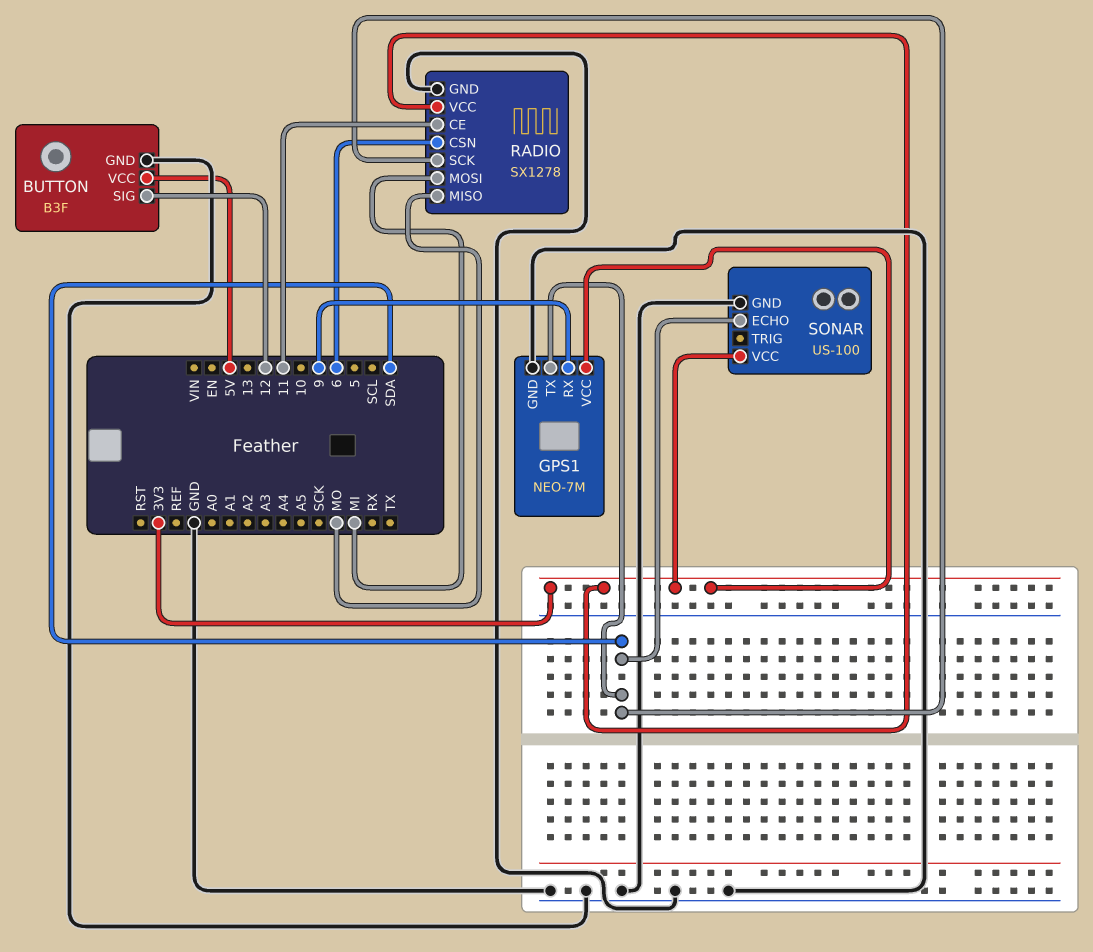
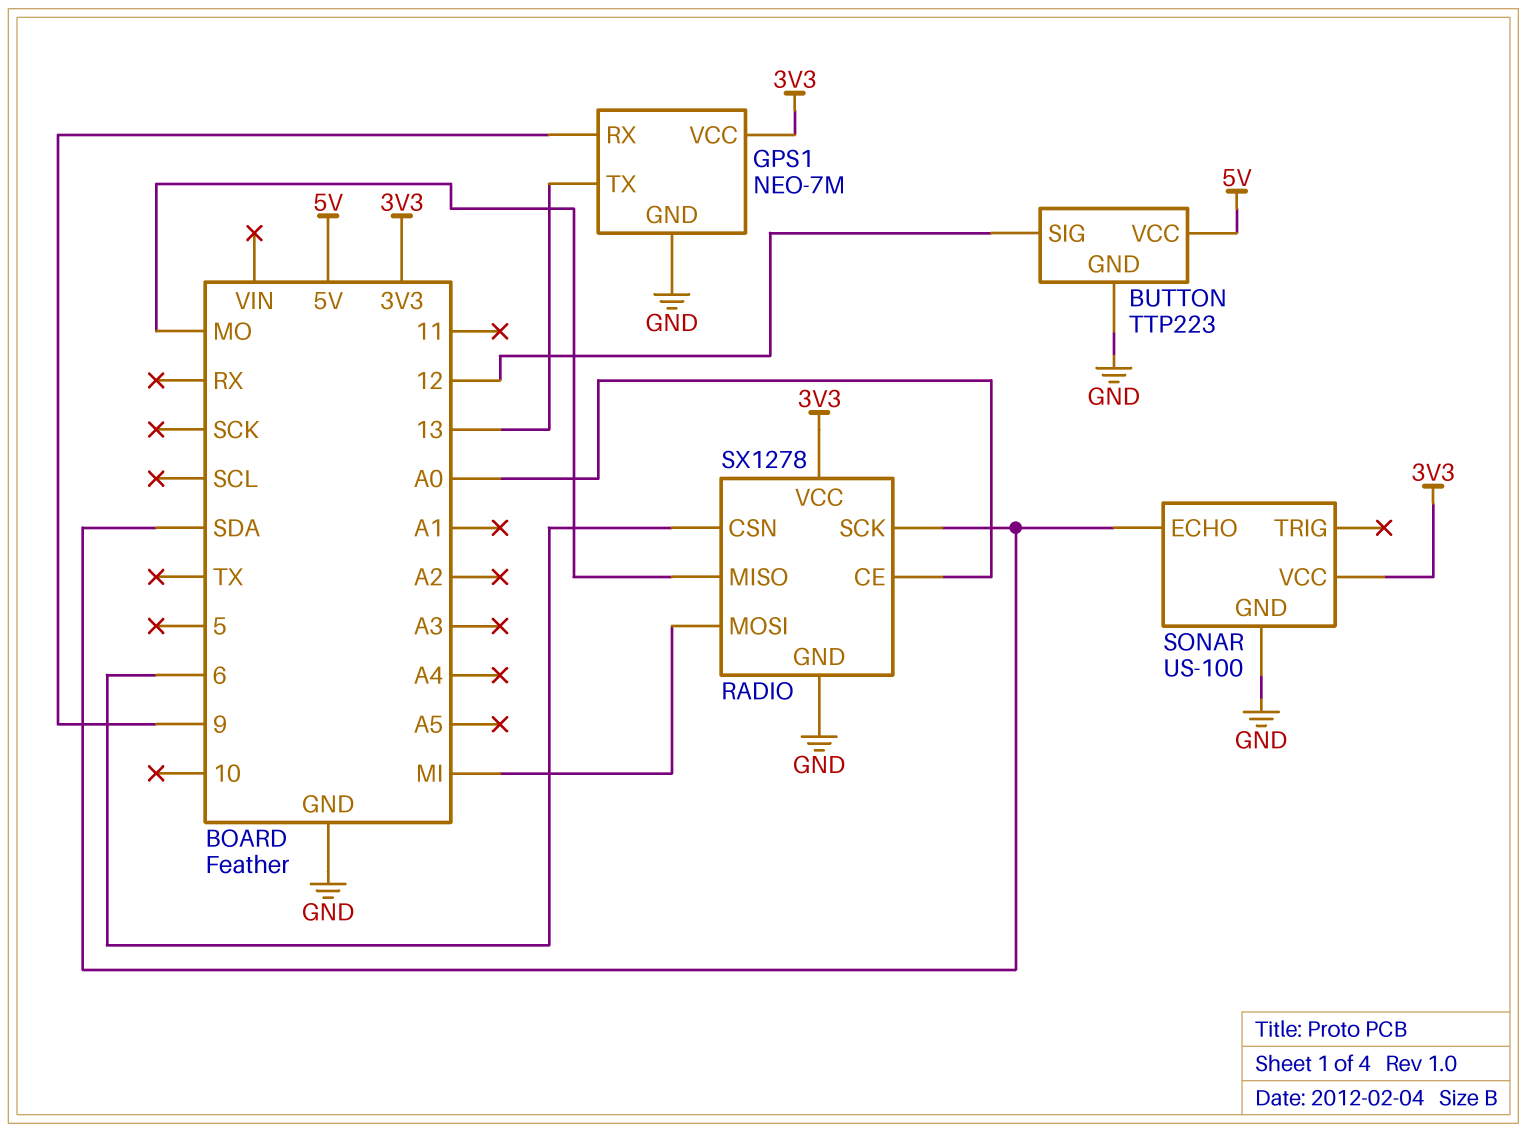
BUTTON: B3F -> TTP223
GPS1 pin TX: SDA -> 13
RADIO pin CE: 11 -> A0

